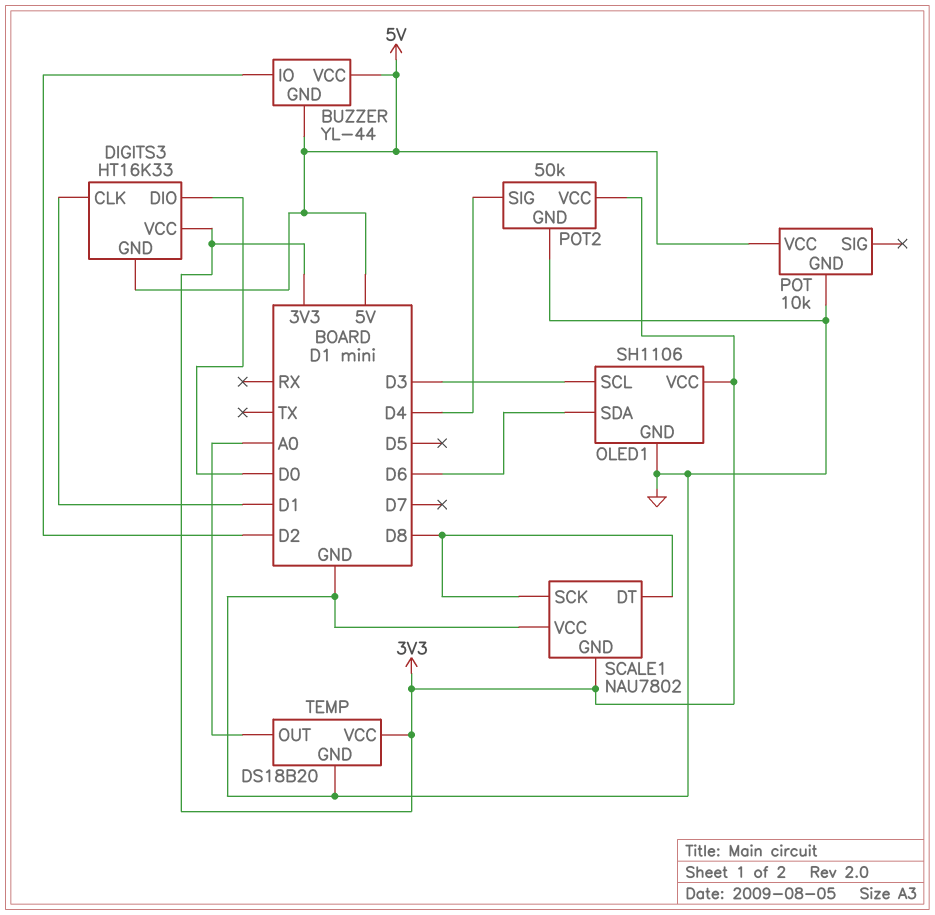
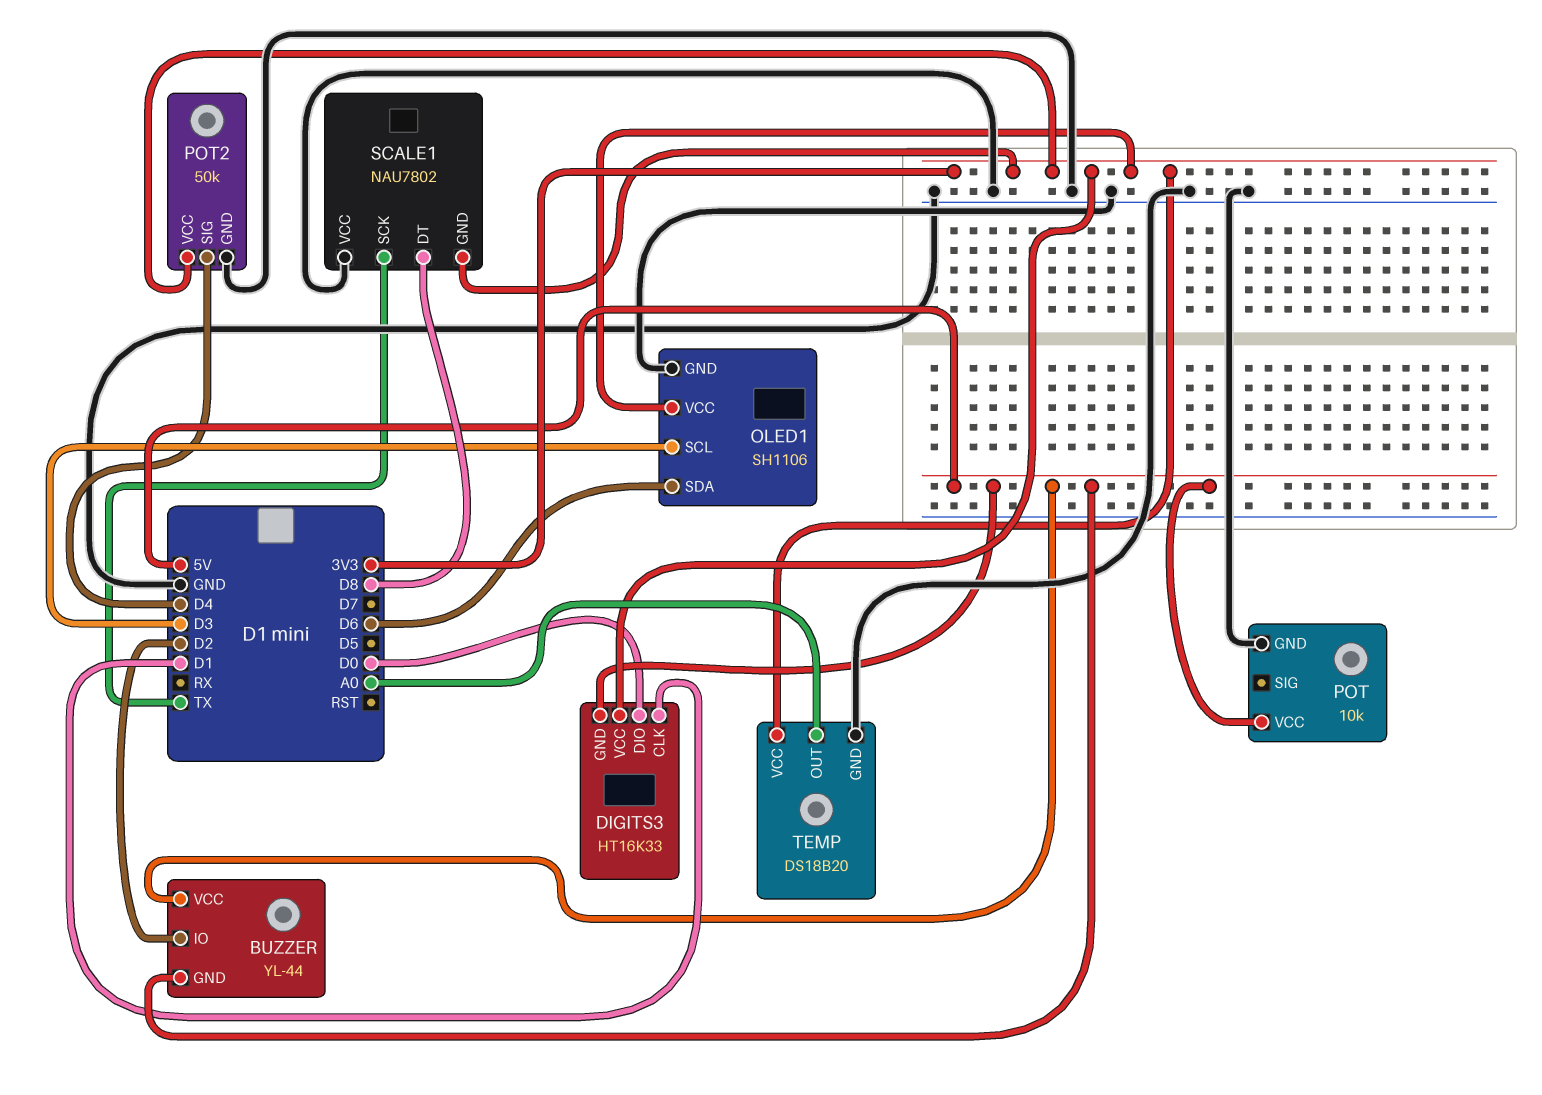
SCALE1 pin SCK: D8 -> TX

